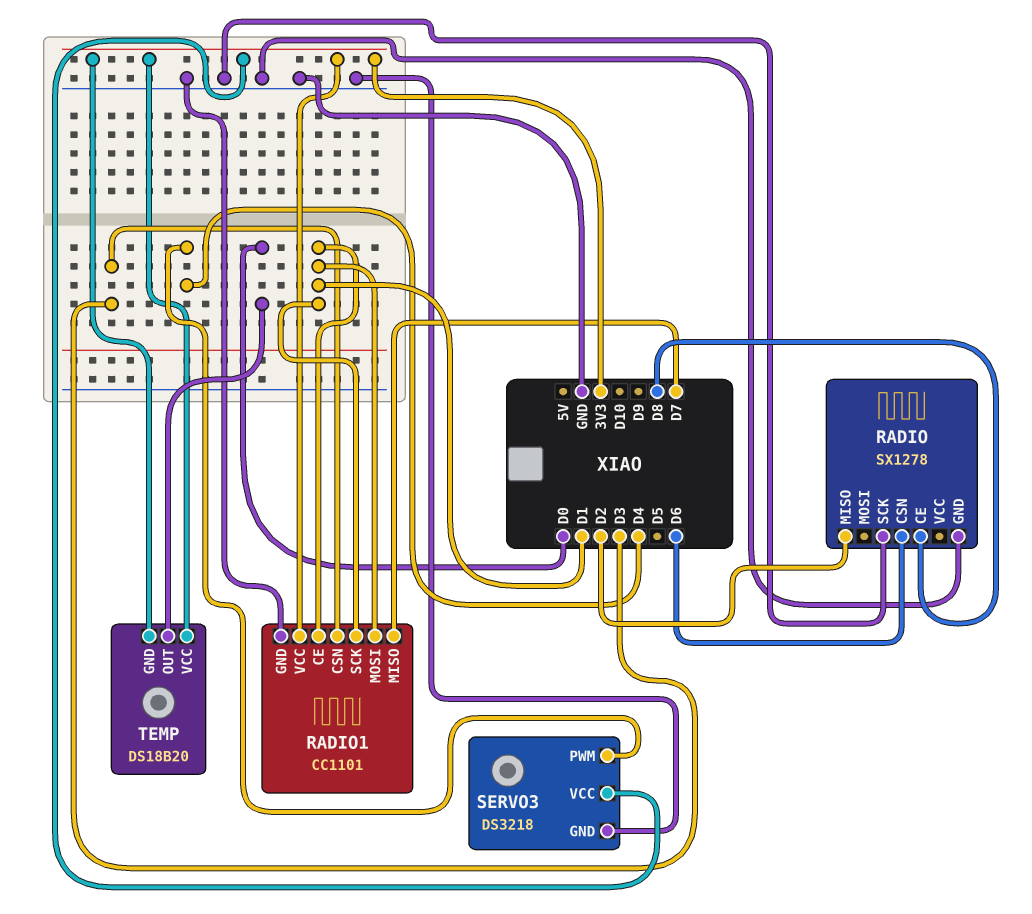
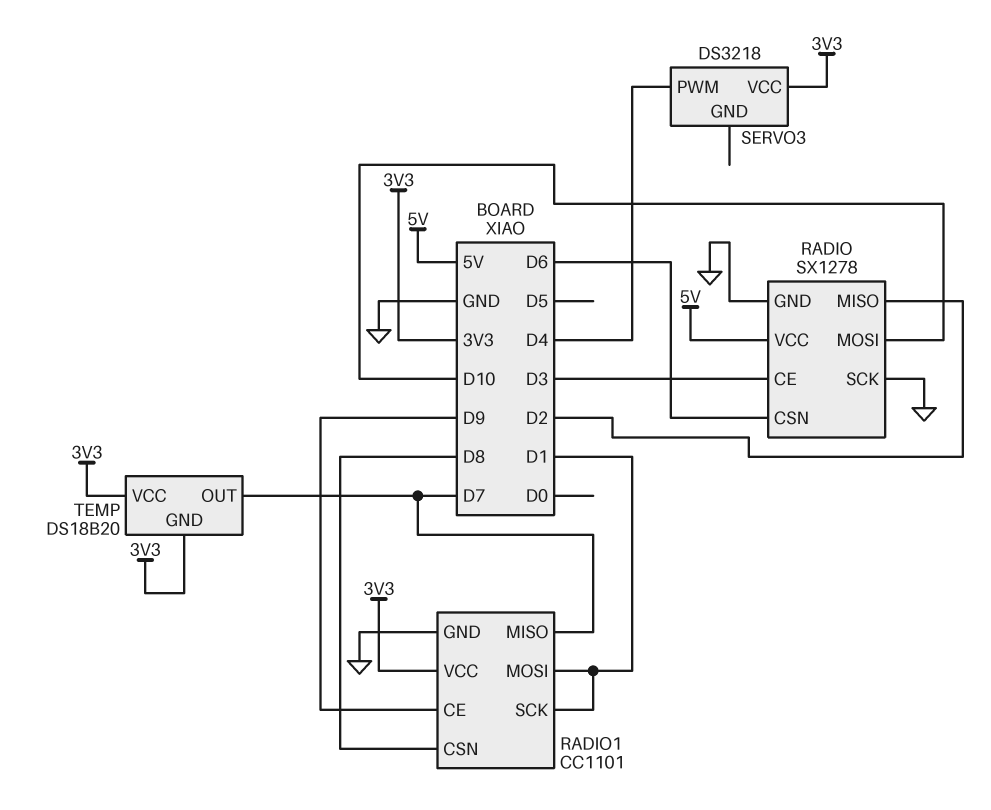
RADIO pin CE: D8 -> D3
RADIO pin MOSI: none -> D10
RADIO pin VCC: none -> 5V
RADIO1 pin CE: D1 -> D9
RADIO1 pin CSN: D3 -> D8
SERVO3 pin GND: GND -> none
TEMP pin OUT: D0 -> D7

